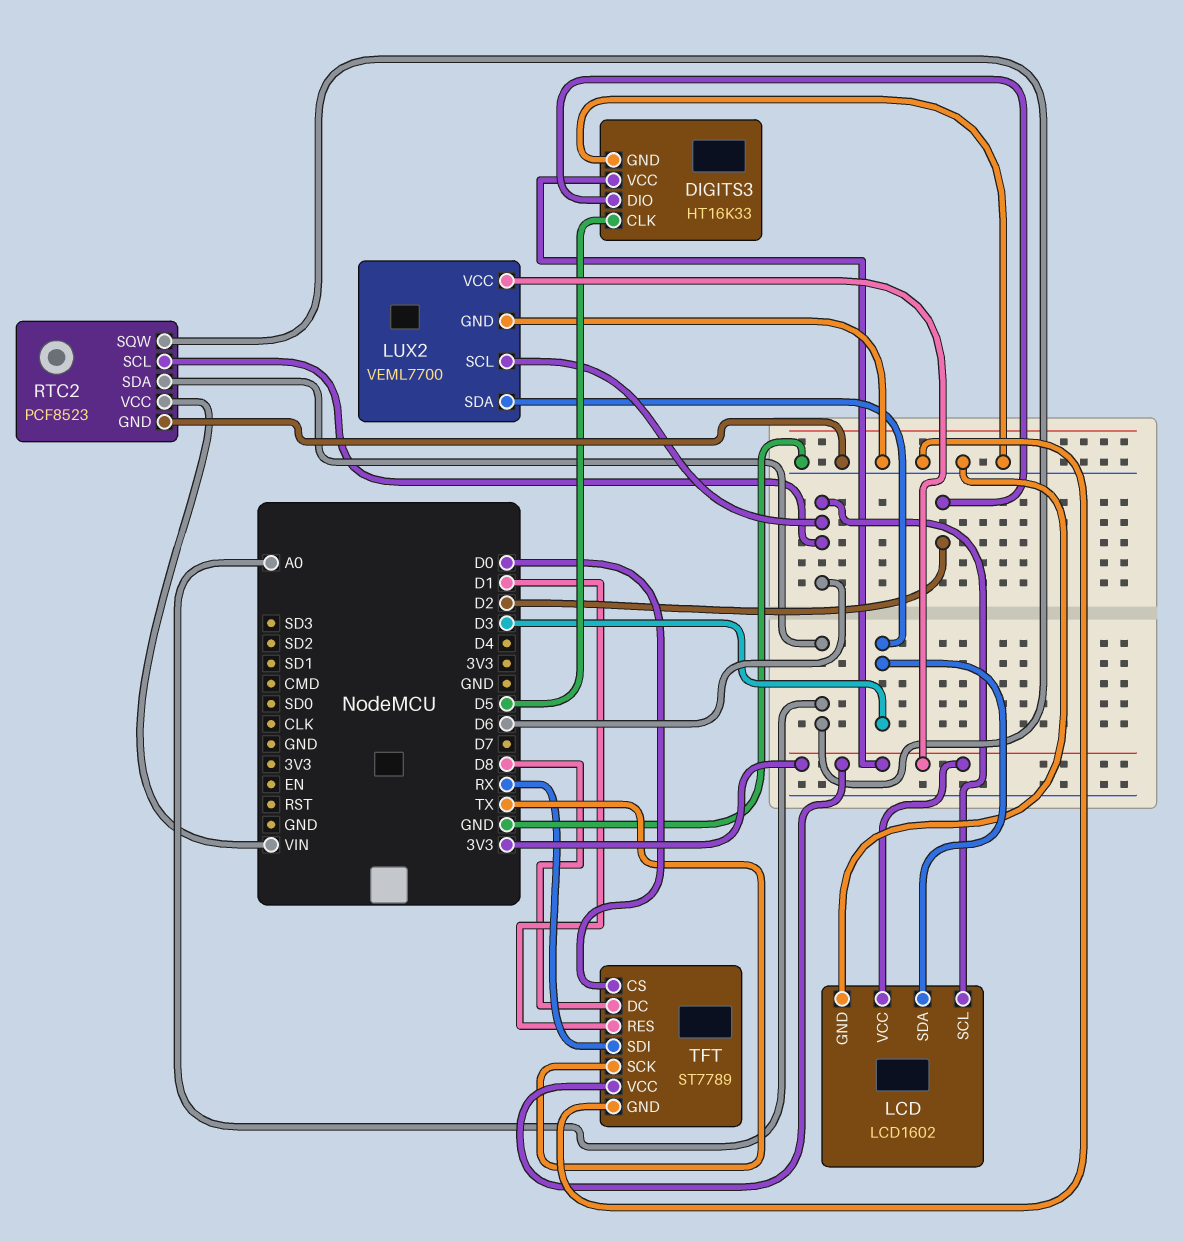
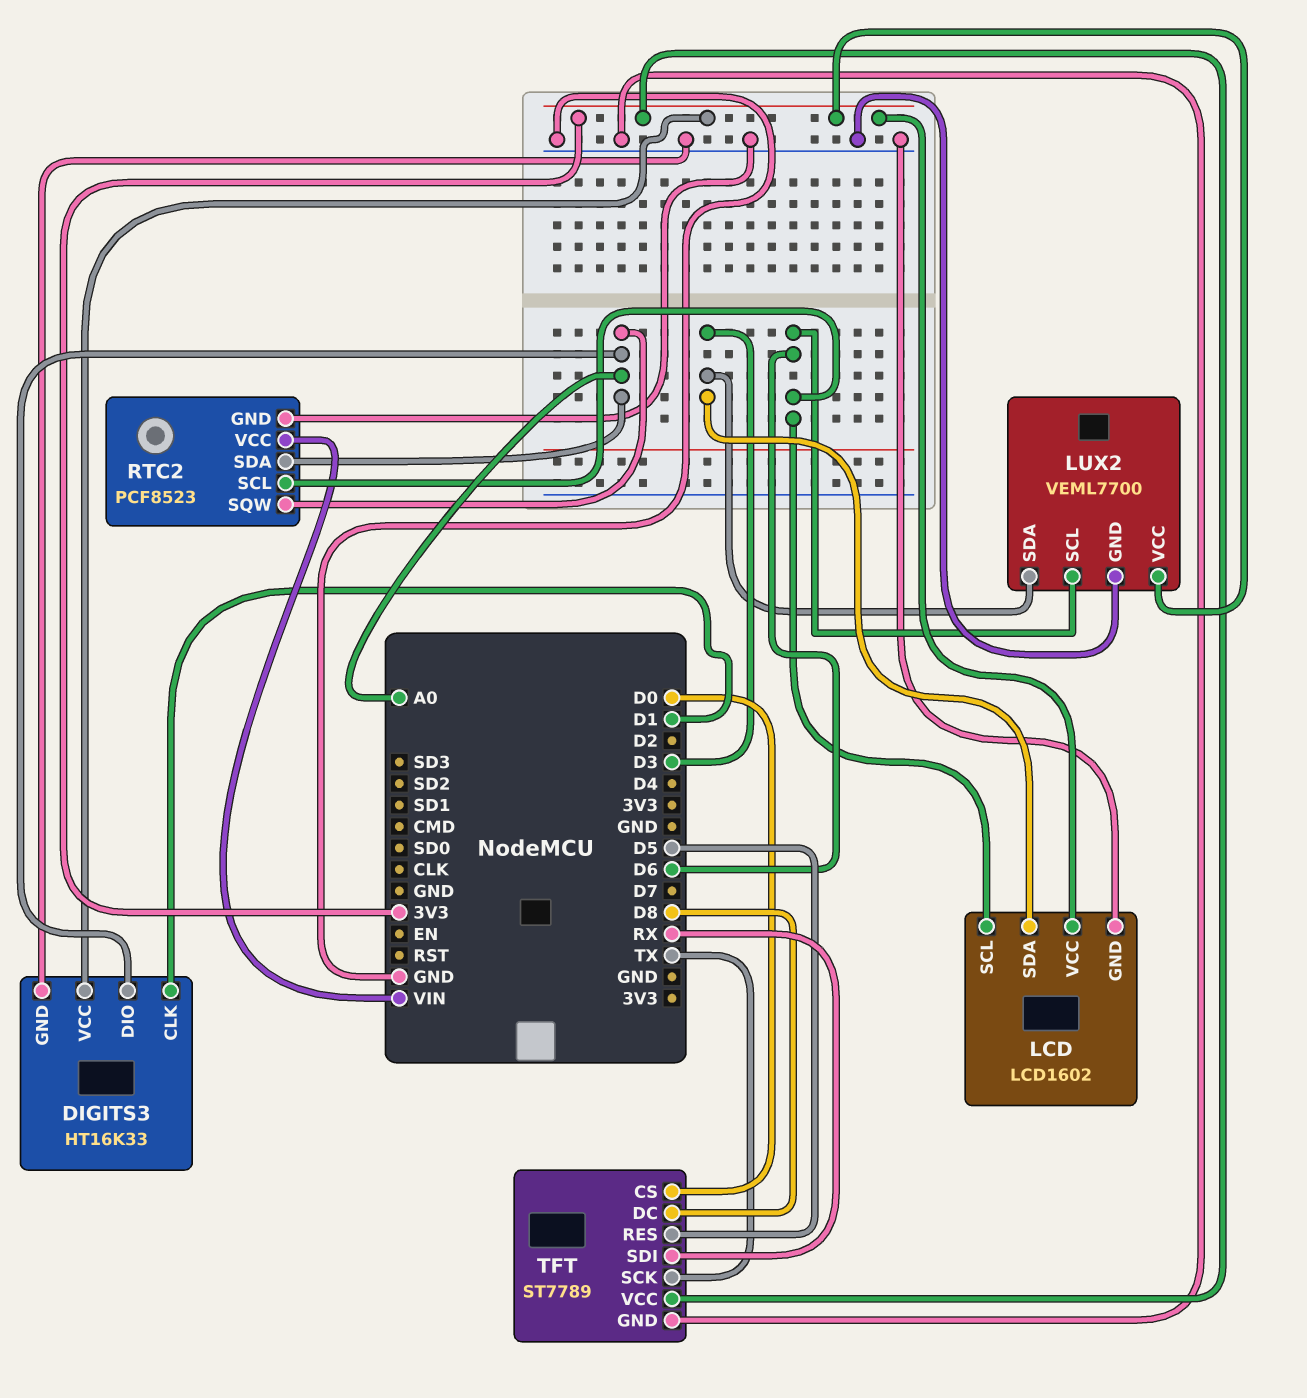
DIGITS3 pin CLK: D5 -> D1
DIGITS3 pin DIO: D2 -> A0
TFT pin RES: D1 -> D5

